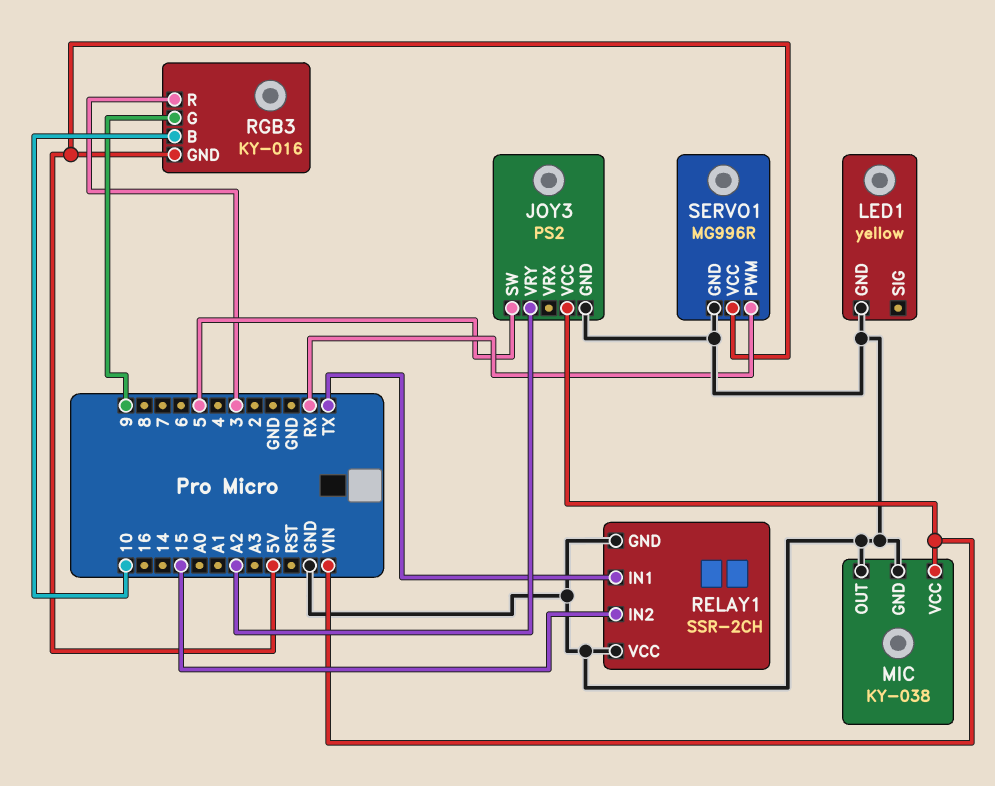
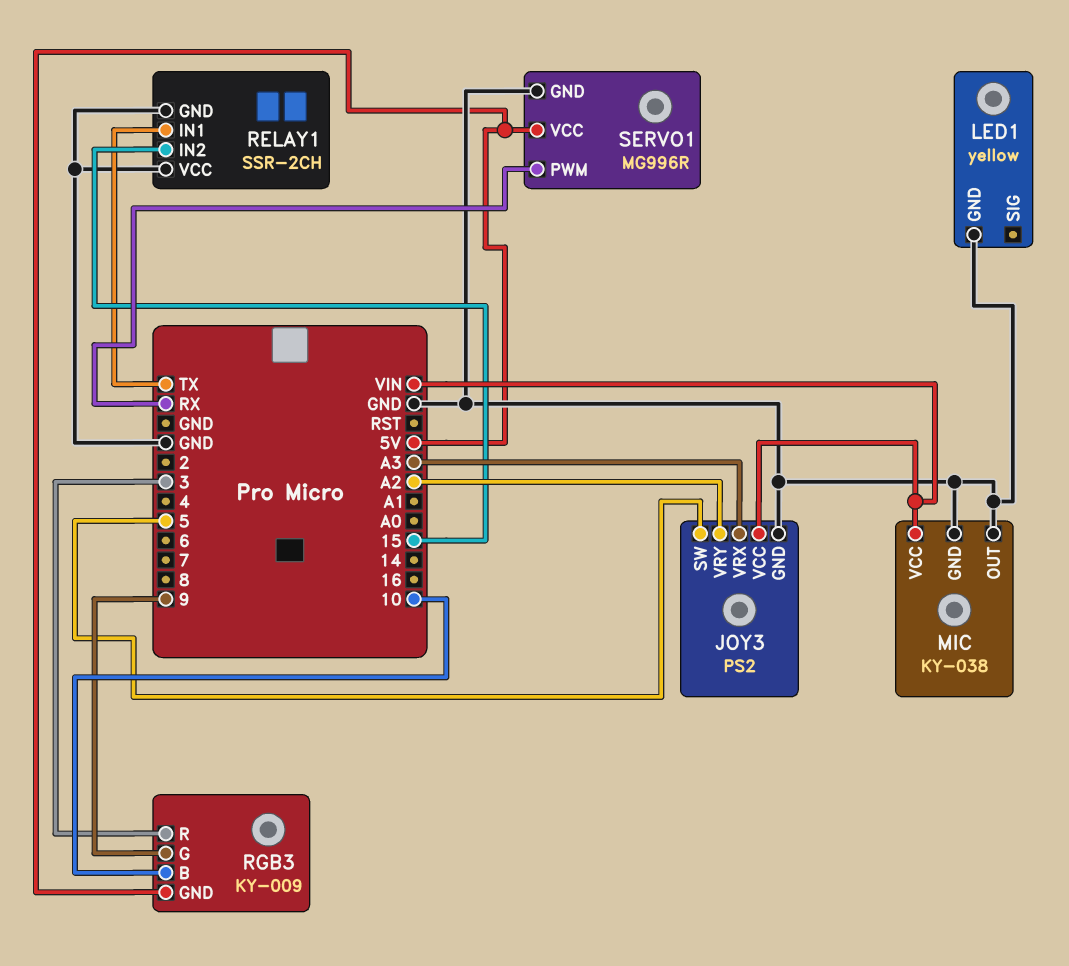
JOY3 pin VRX: none -> A3
RGB3: KY-016 -> KY-009

